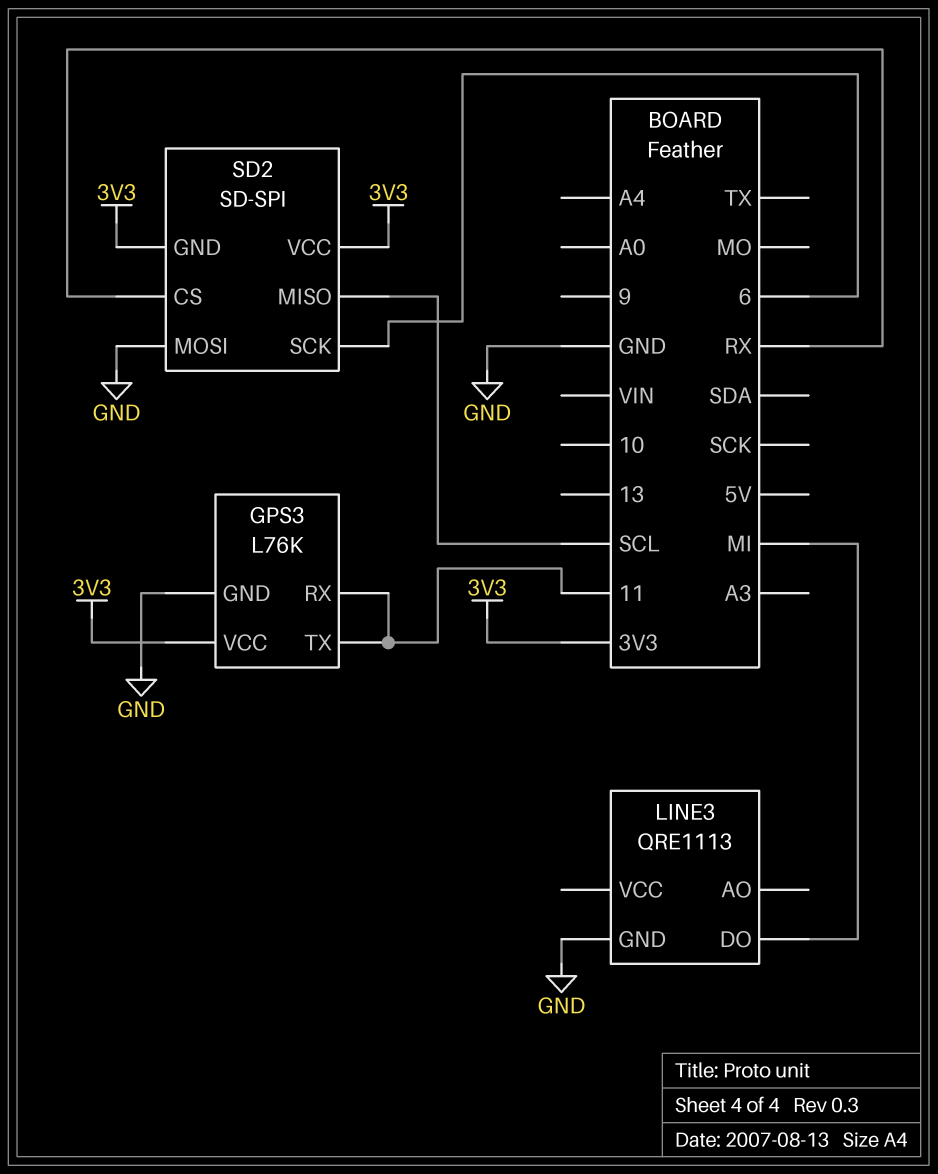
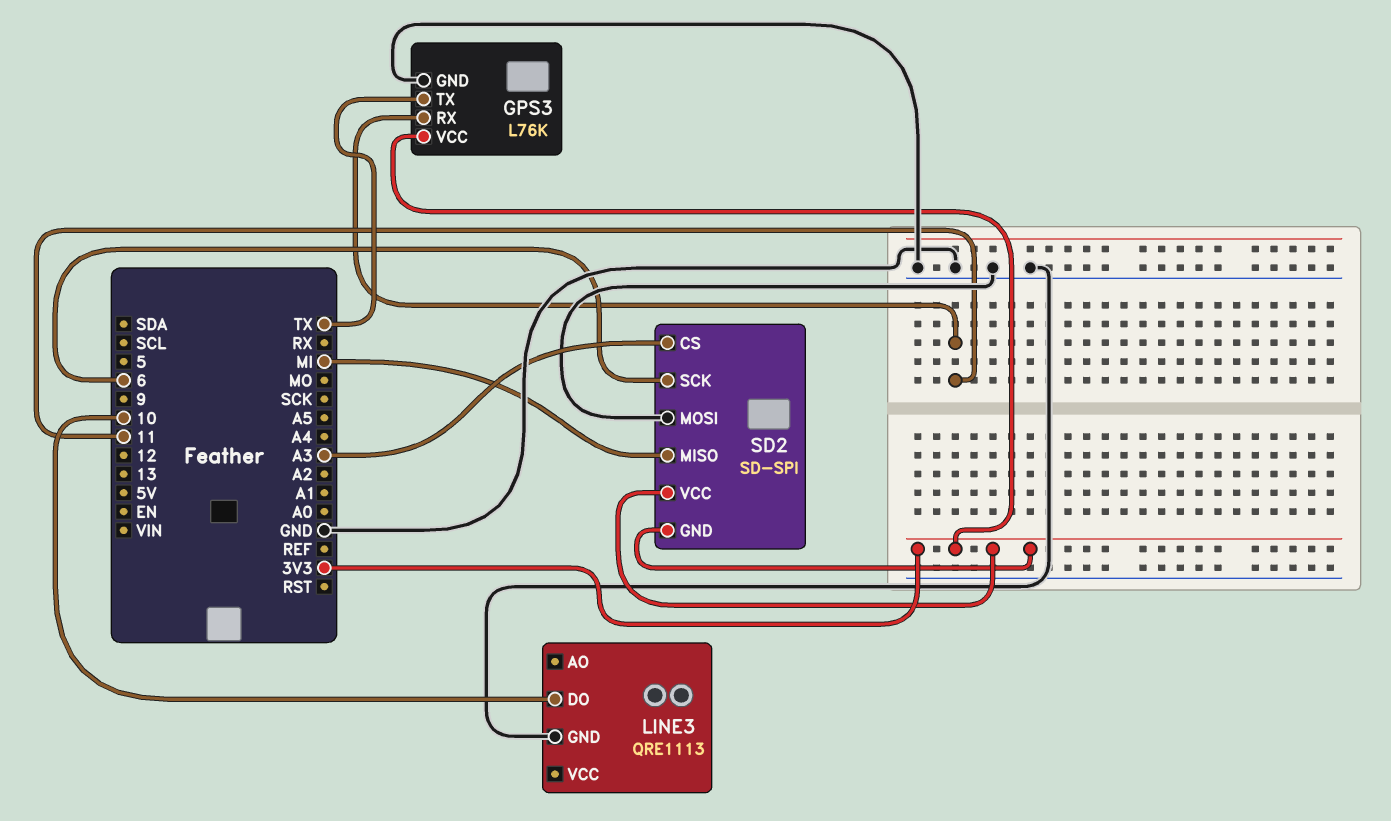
GPS3 pin TX: 11 -> TX
LINE3 pin DO: MI -> 10
SD2 pin CS: RX -> A3
SD2 pin MISO: SCL -> MI

